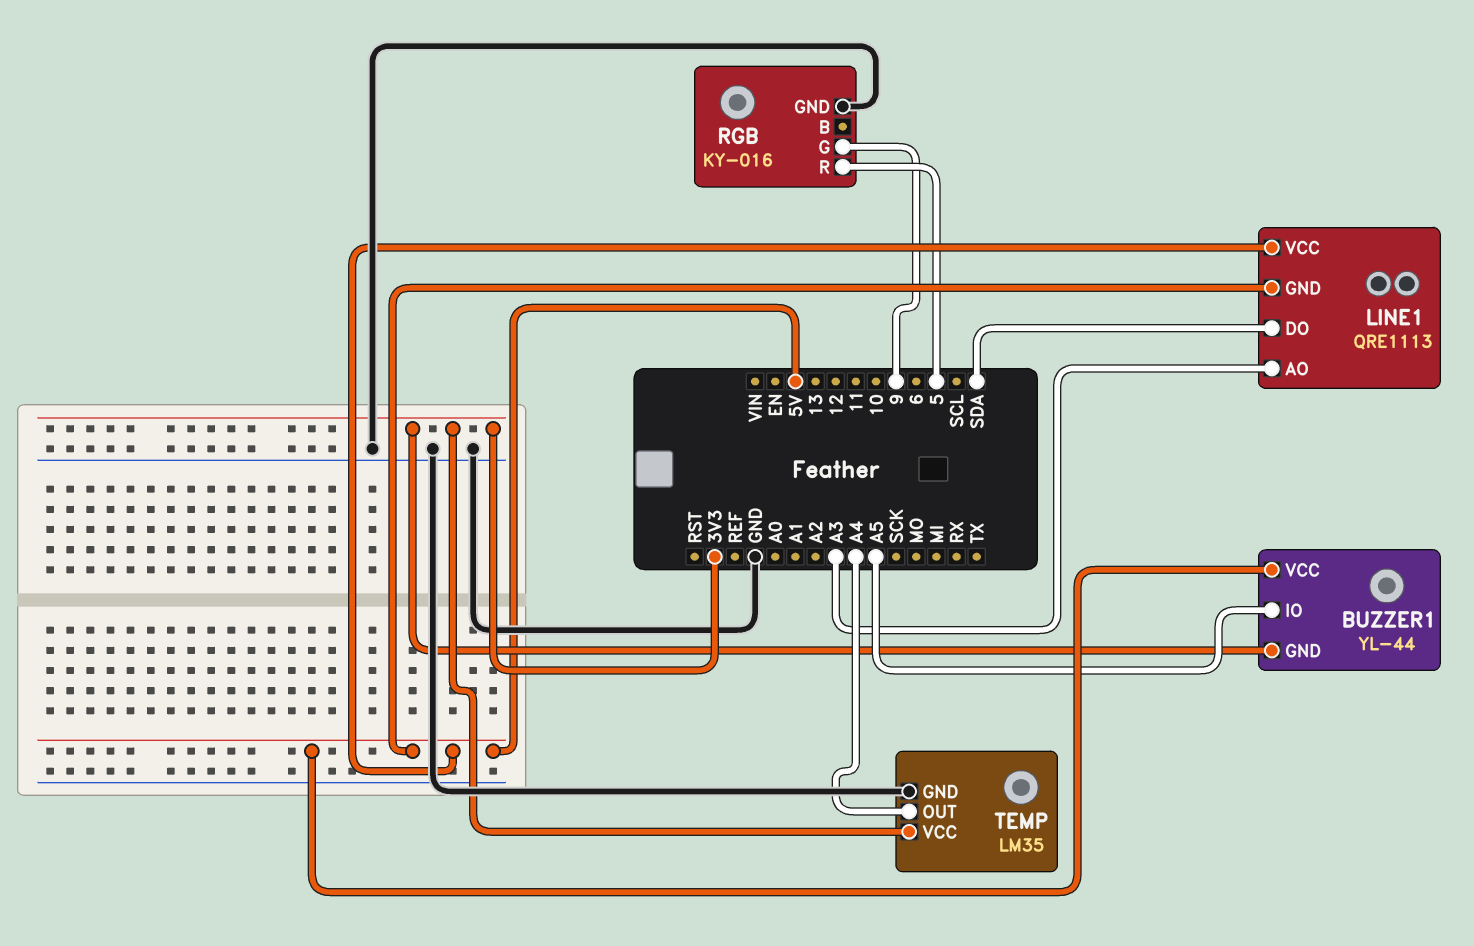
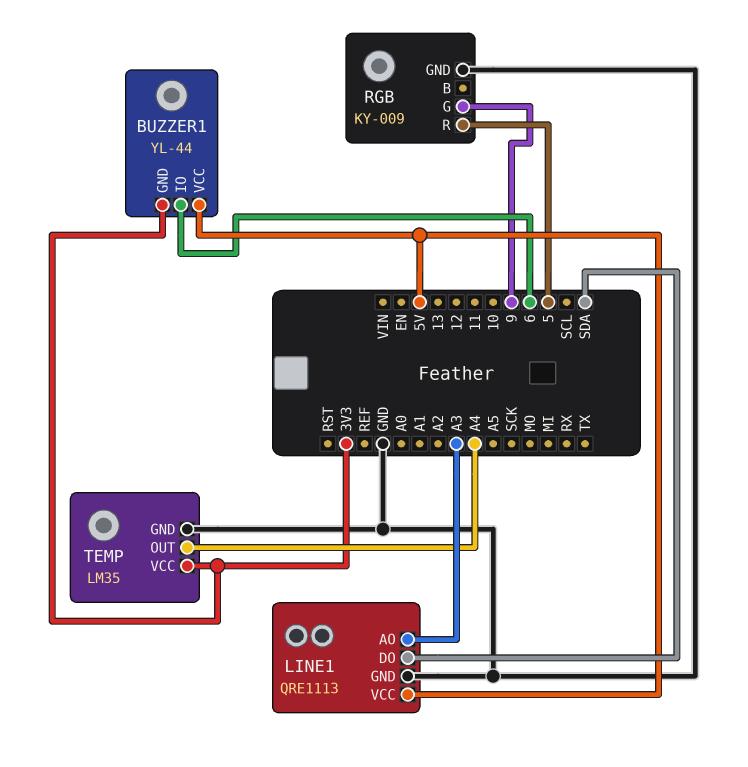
BUZZER1 pin IO: A5 -> 6
LINE1 pin GND: 5V -> GND
RGB: KY-016 -> KY-009

